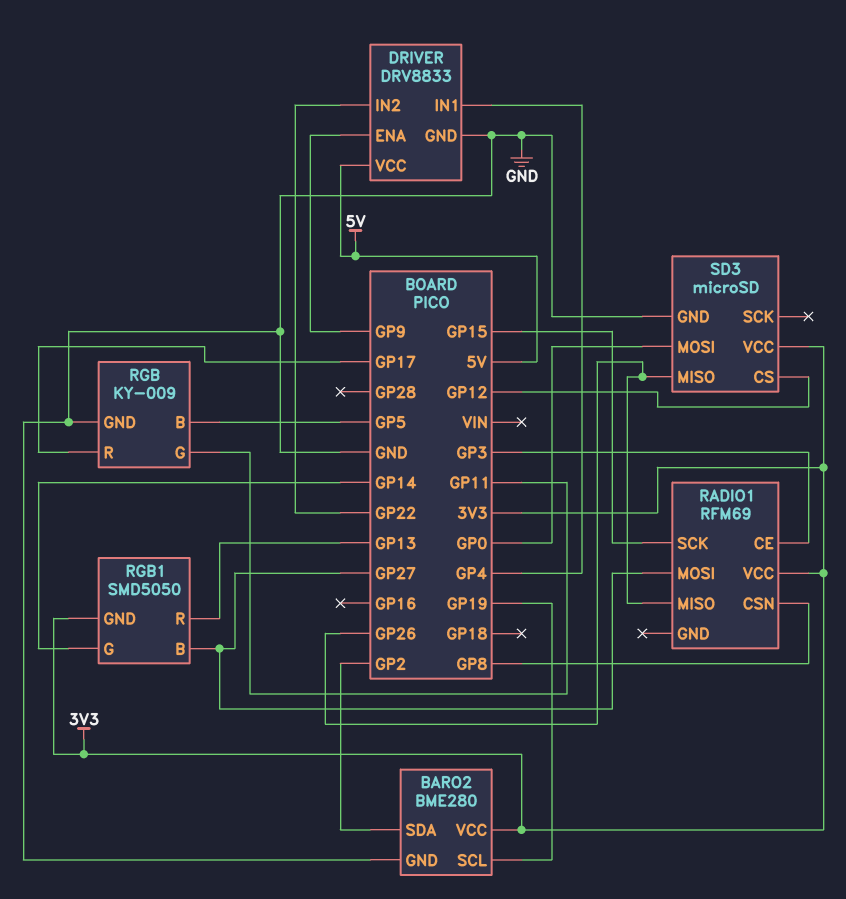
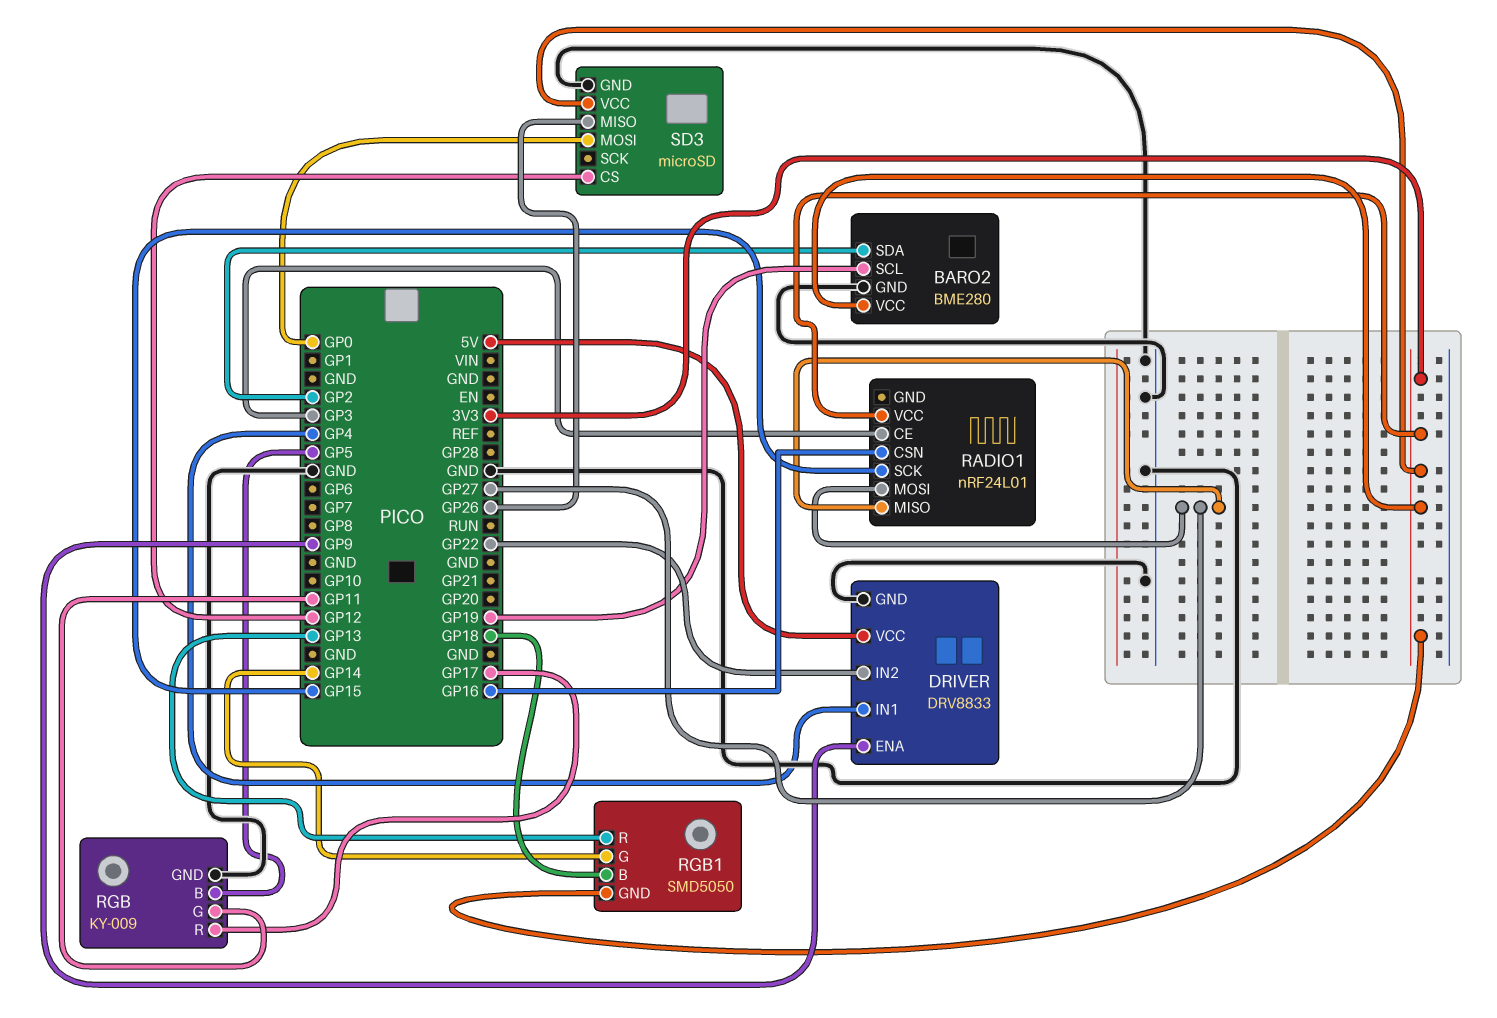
RADIO1: RFM69 -> nRF24L01
RADIO1 pin CSN: GP8 -> GP16
RADIO1 pin MISO: GP26 -> GP27
RGB1 pin B: GP27 -> GP18

